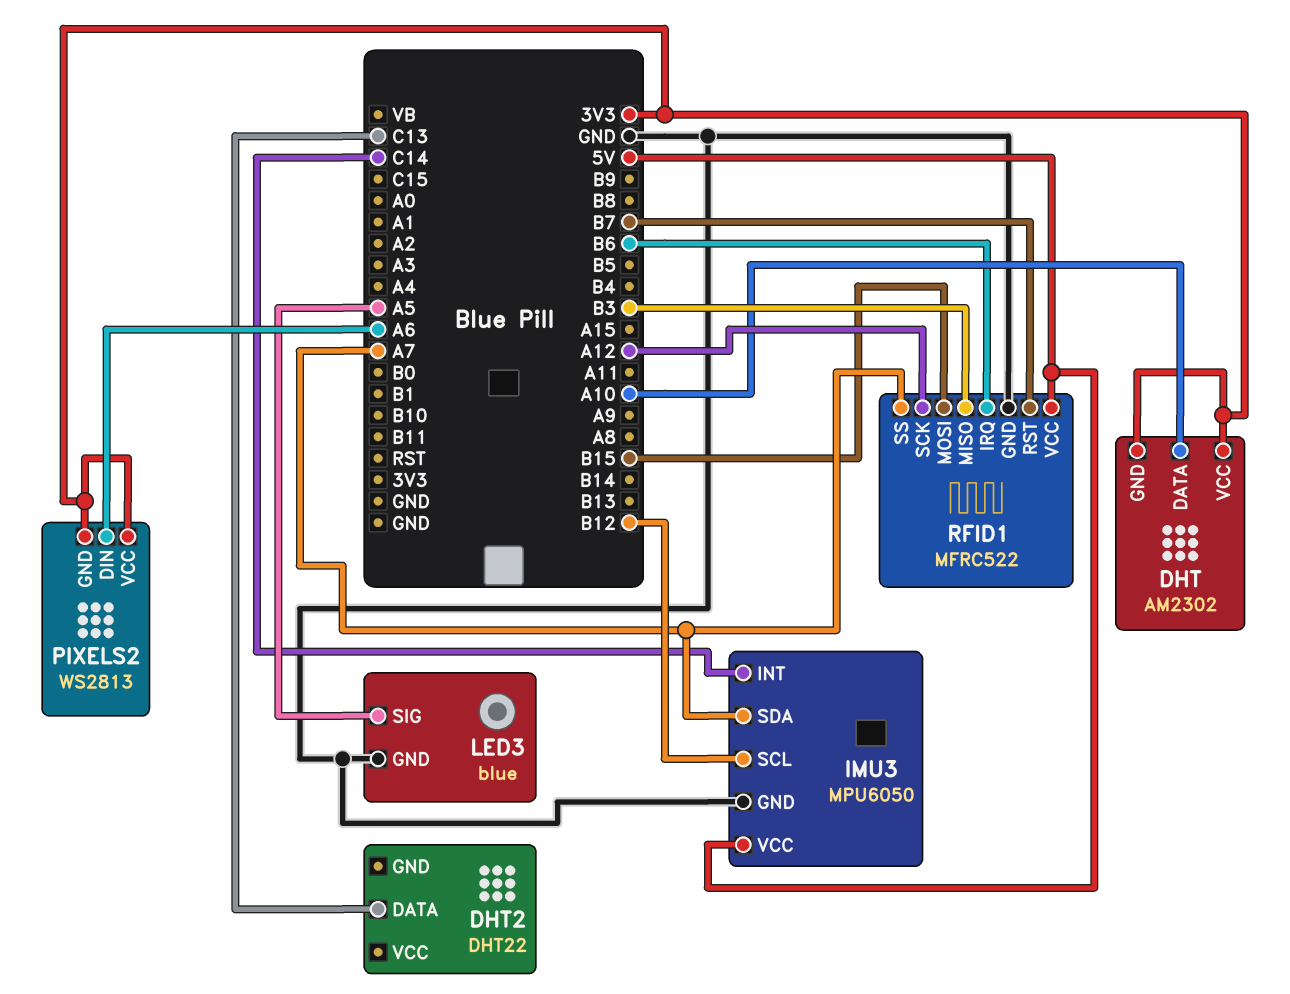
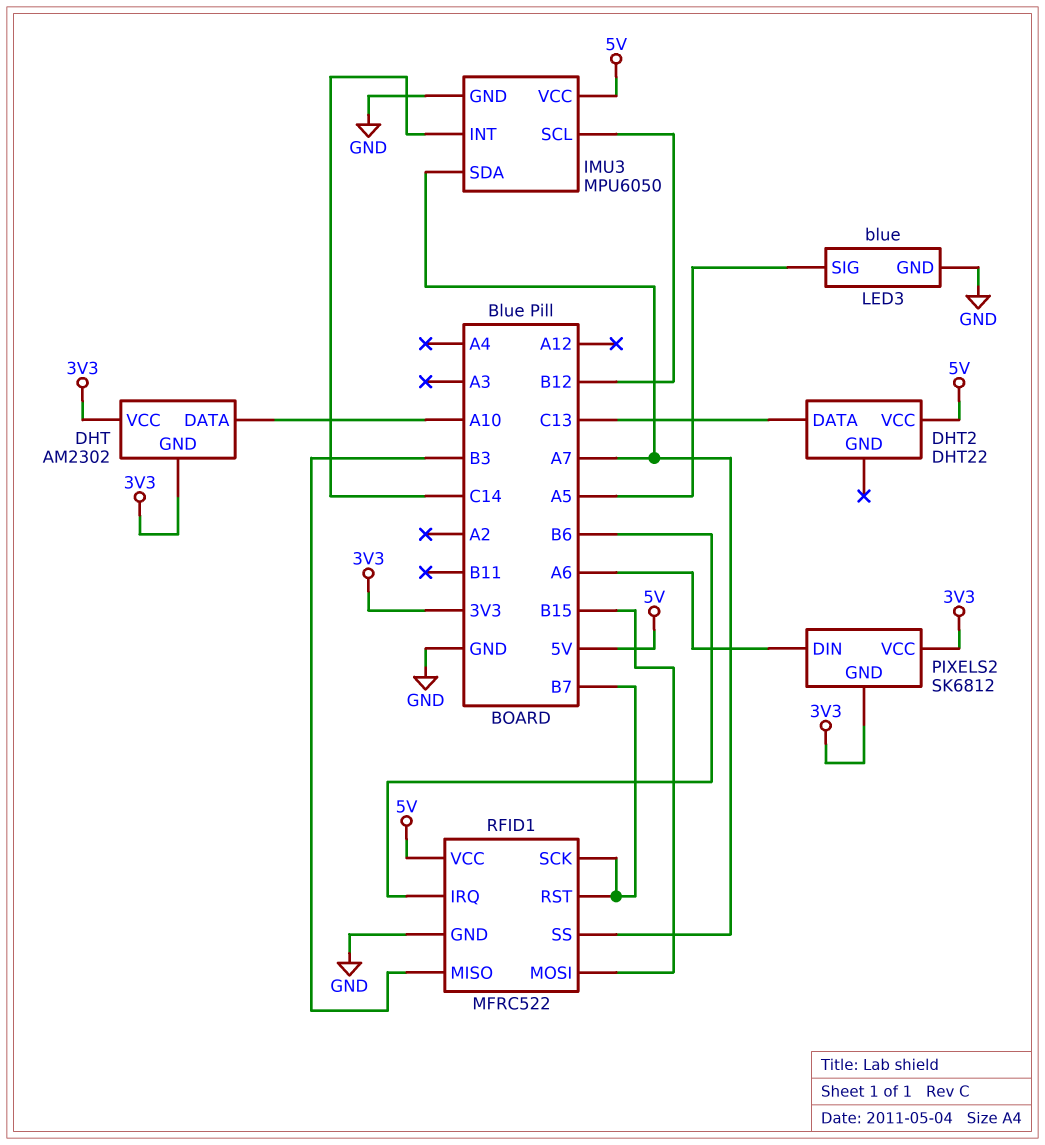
DHT2 pin VCC: none -> 5V
PIXELS2: WS2813 -> SK6812
RFID1 pin SCK: A12 -> B7

